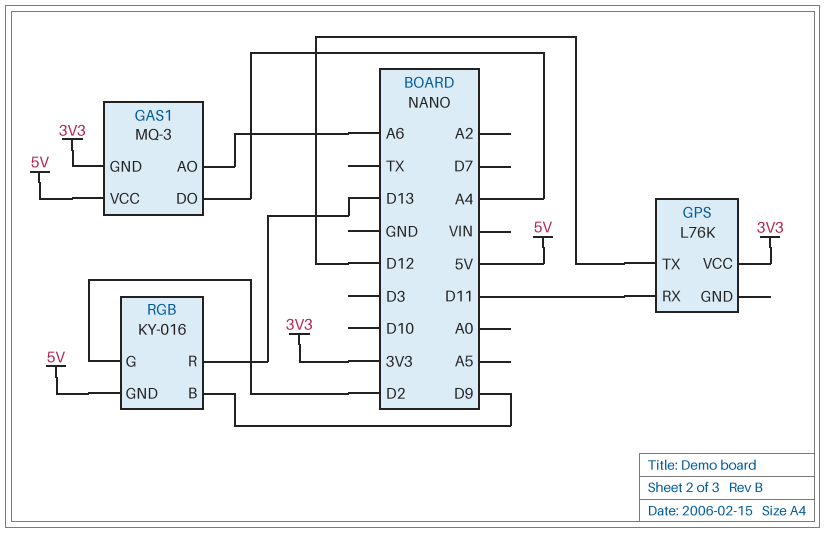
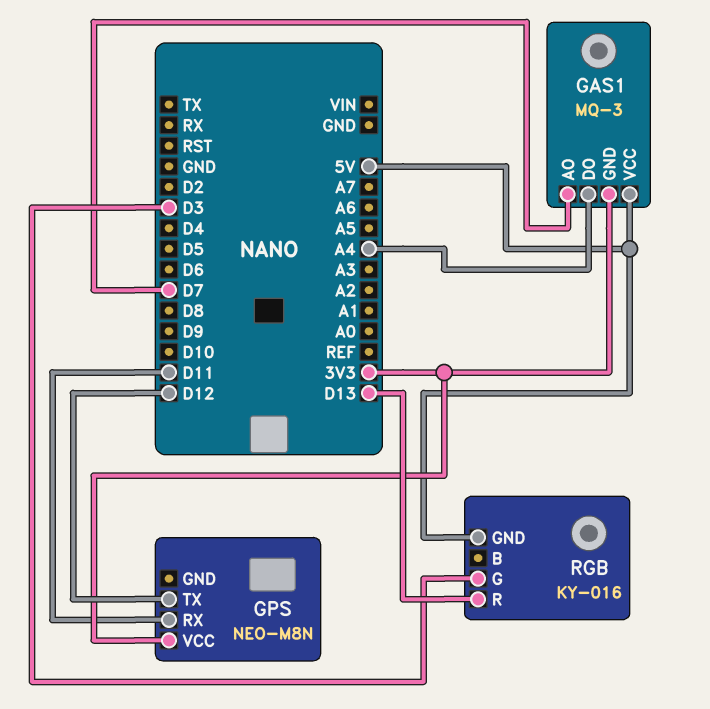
GAS1 pin AO: A6 -> D7
GPS: L76K -> NEO-M8N
RGB pin B: D9 -> none
RGB pin G: D2 -> D3

